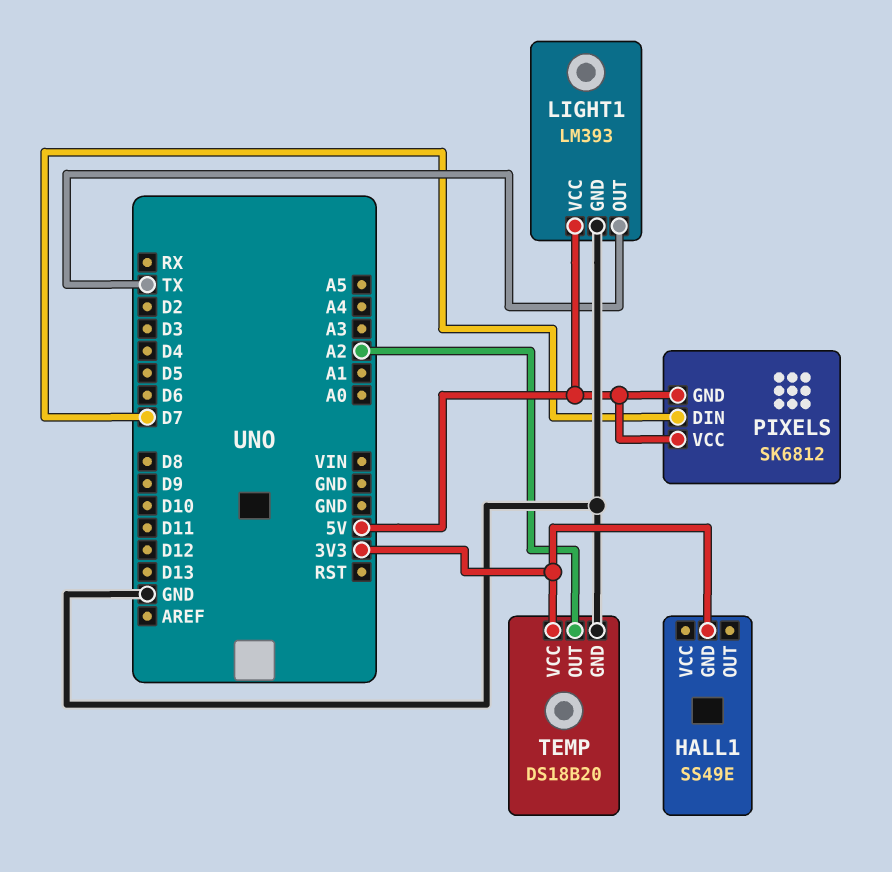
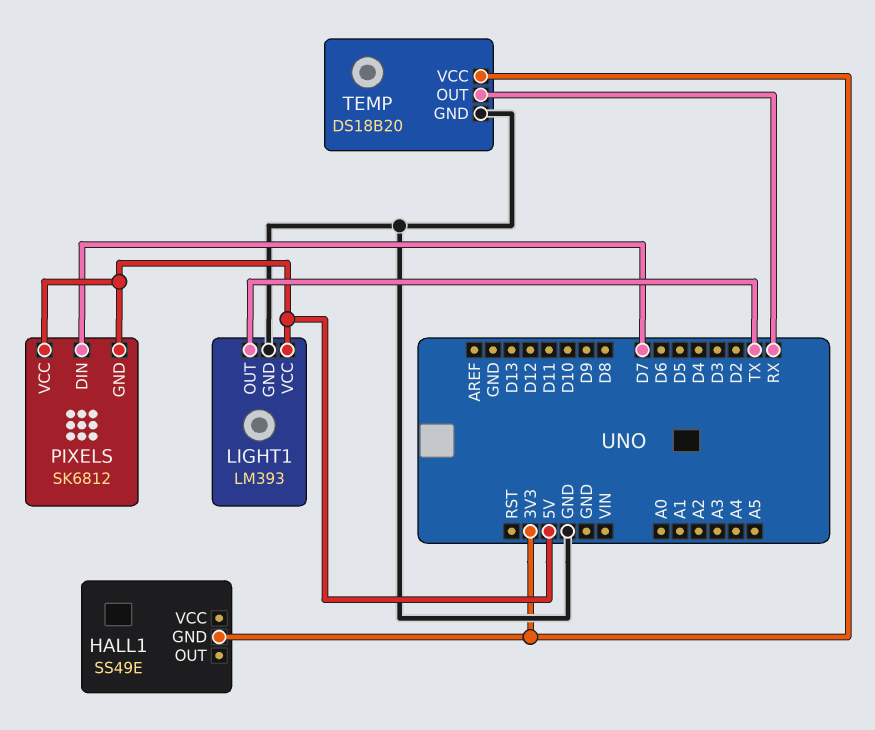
TEMP pin OUT: A2 -> RX

